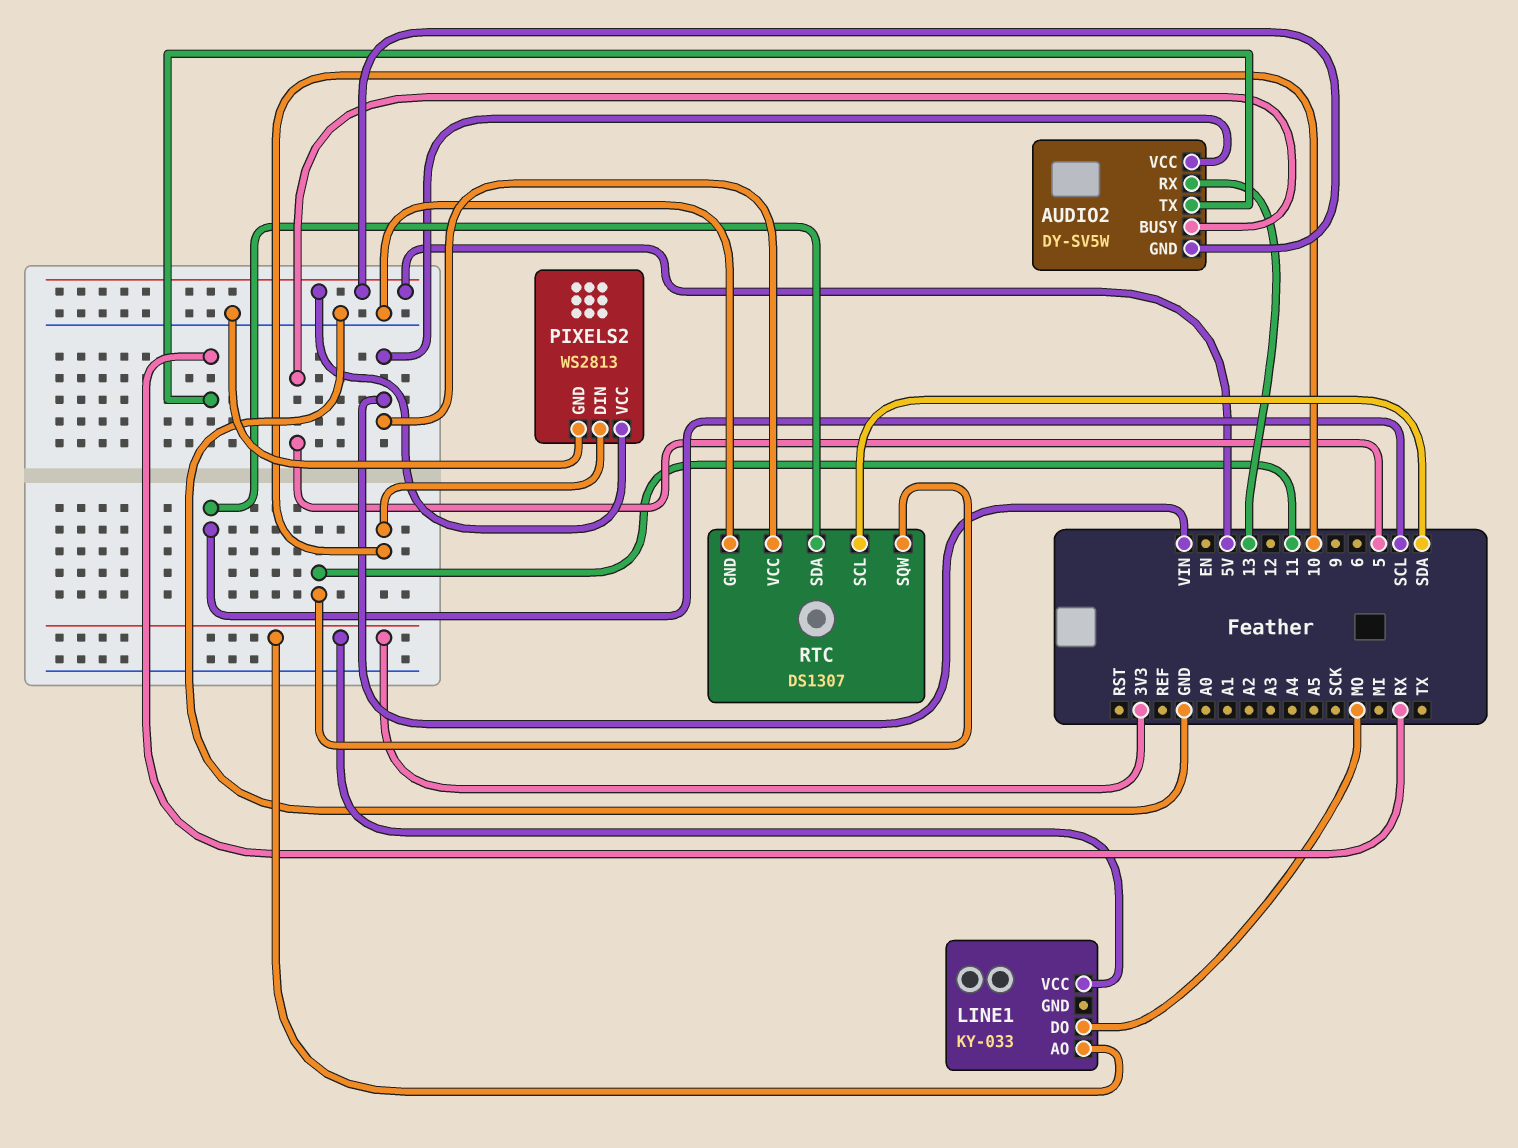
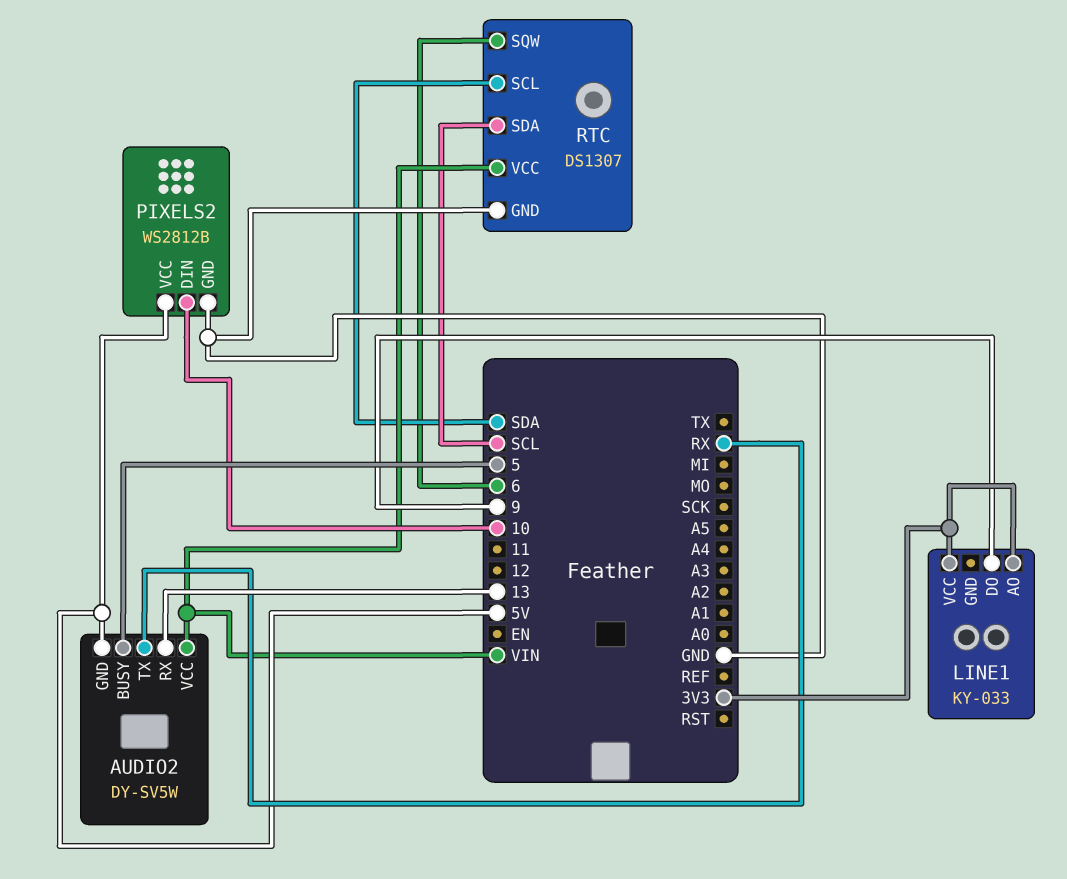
LINE1 pin DO: MO -> 9
PIXELS2: WS2813 -> WS2812B
RTC pin SQW: 11 -> 6

